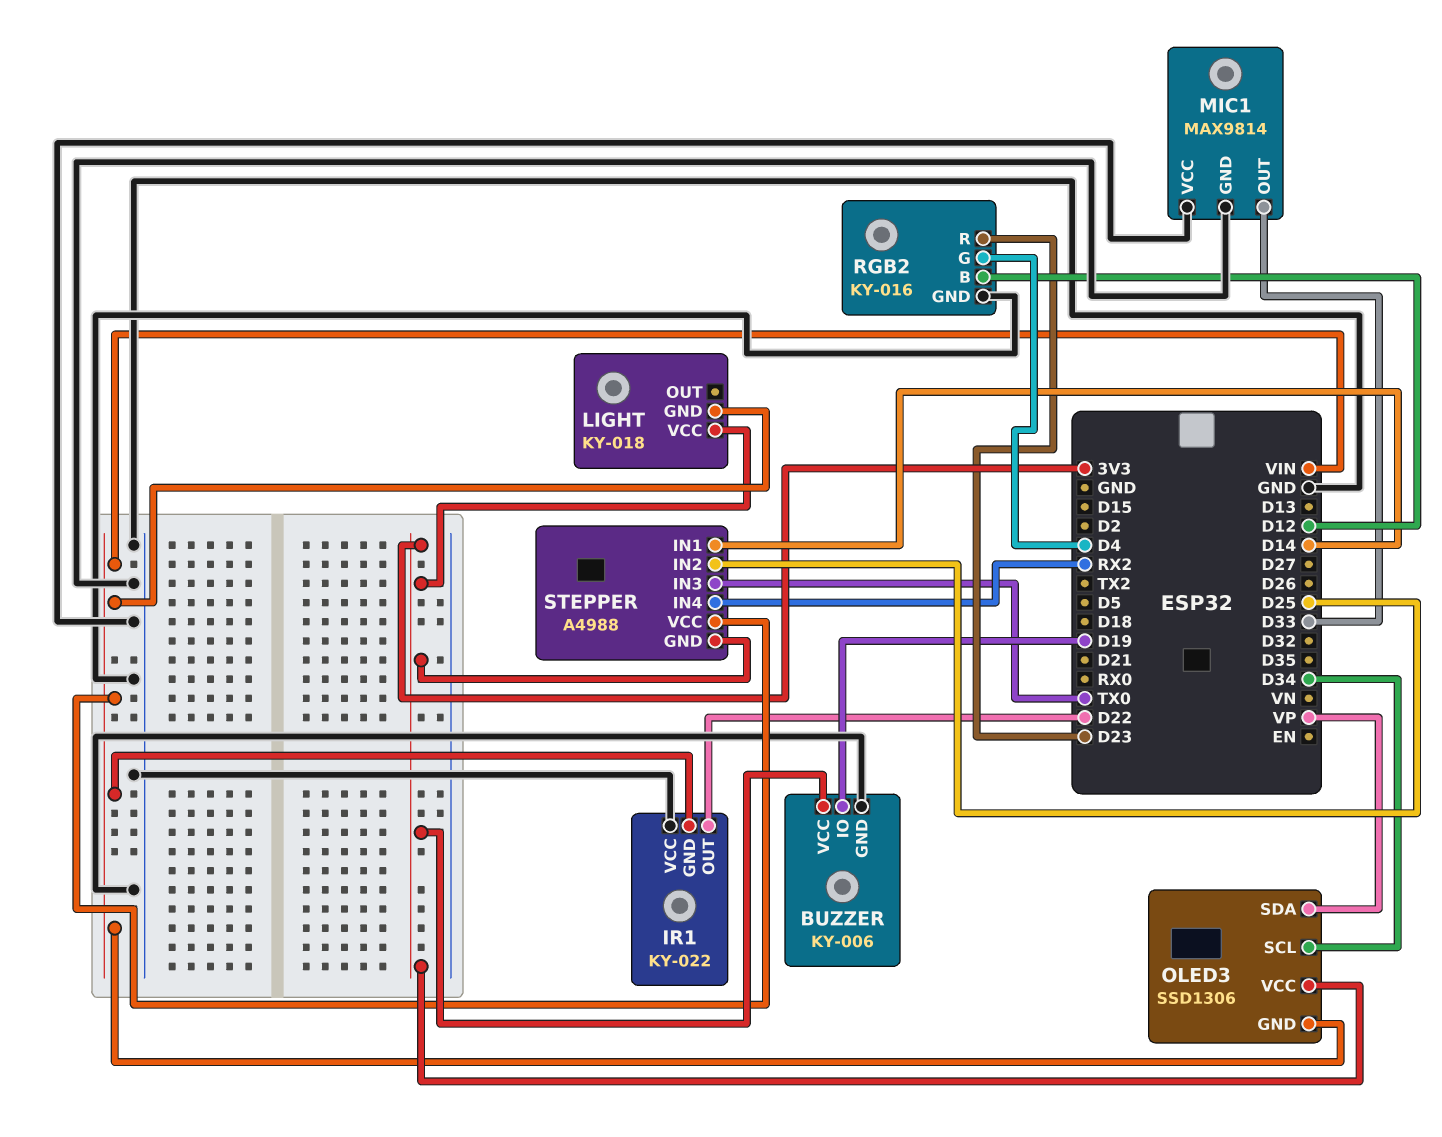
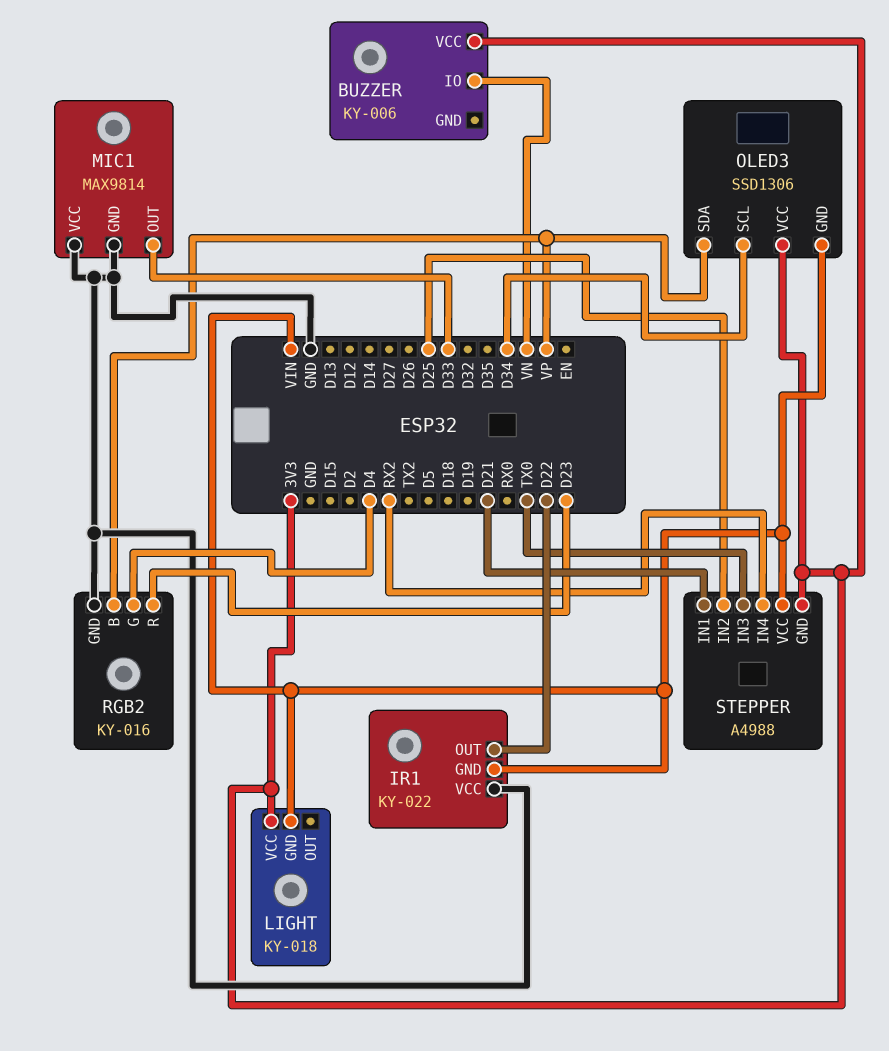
BUZZER pin GND: GND -> none
BUZZER pin IO: D19 -> VN
RGB2 pin B: D12 -> VP
STEPPER pin IN1: D14 -> D21

